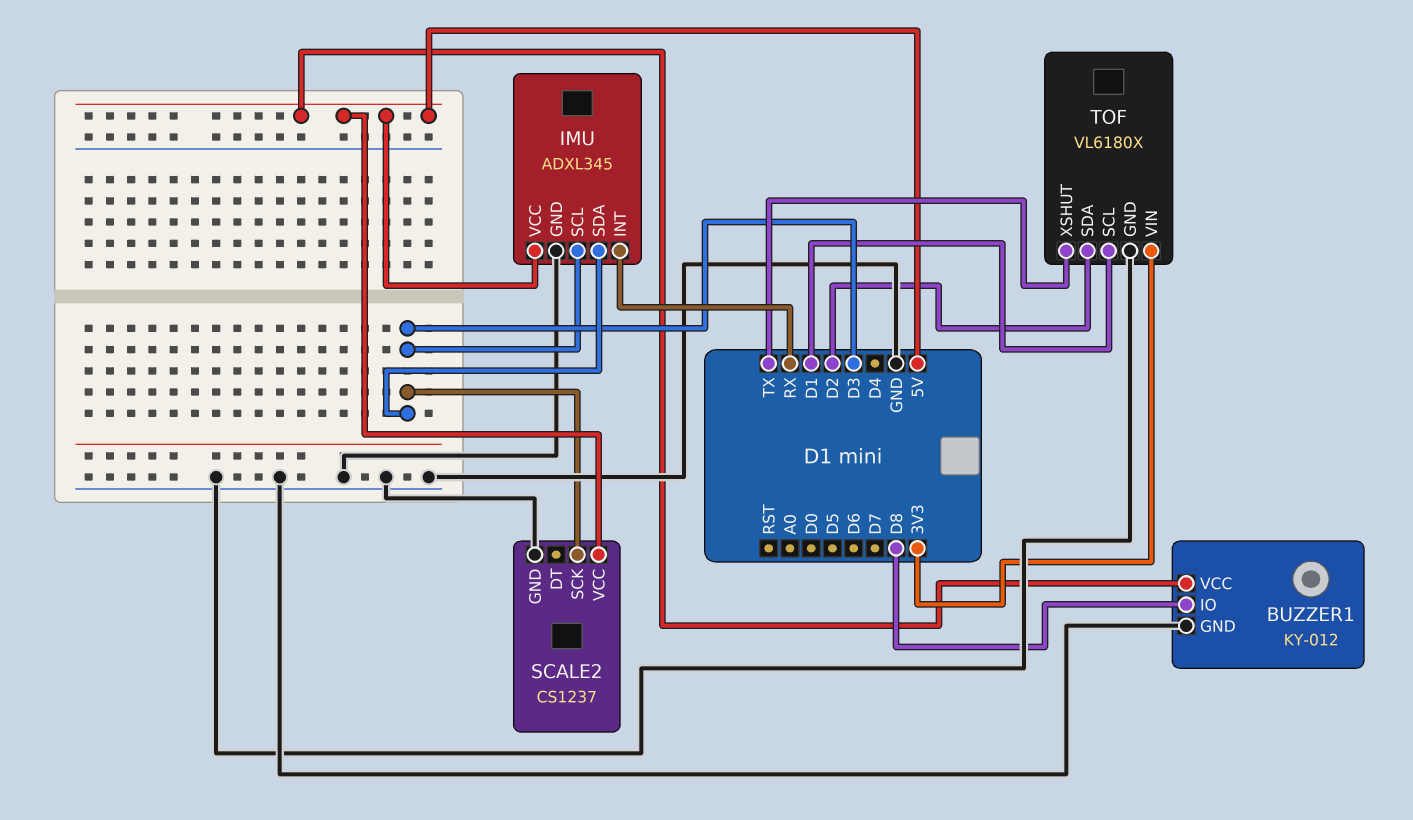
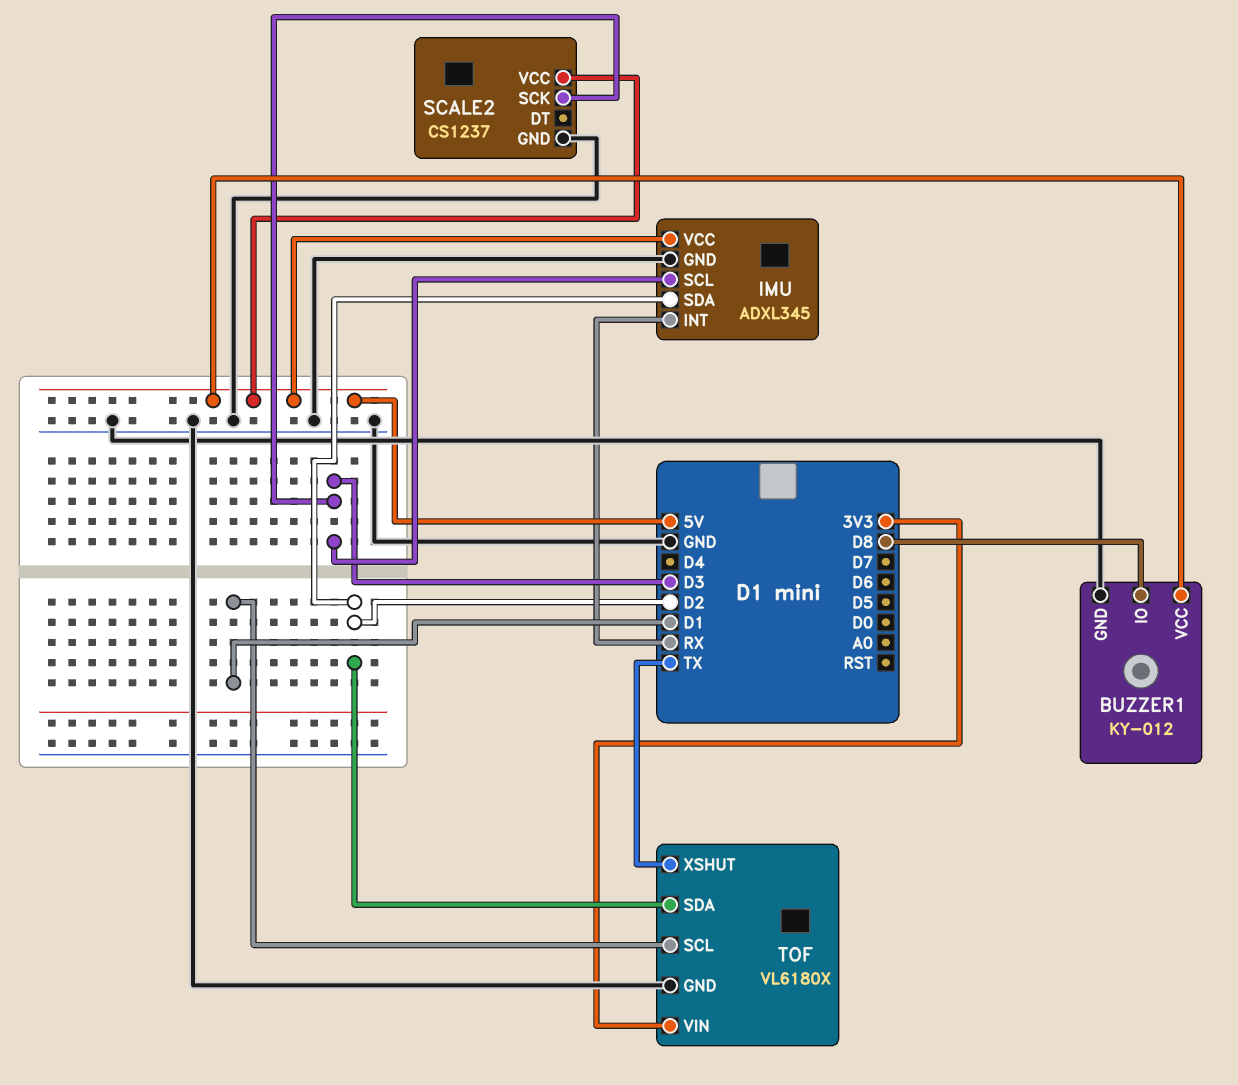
IMU pin SDA: D3 -> D2

